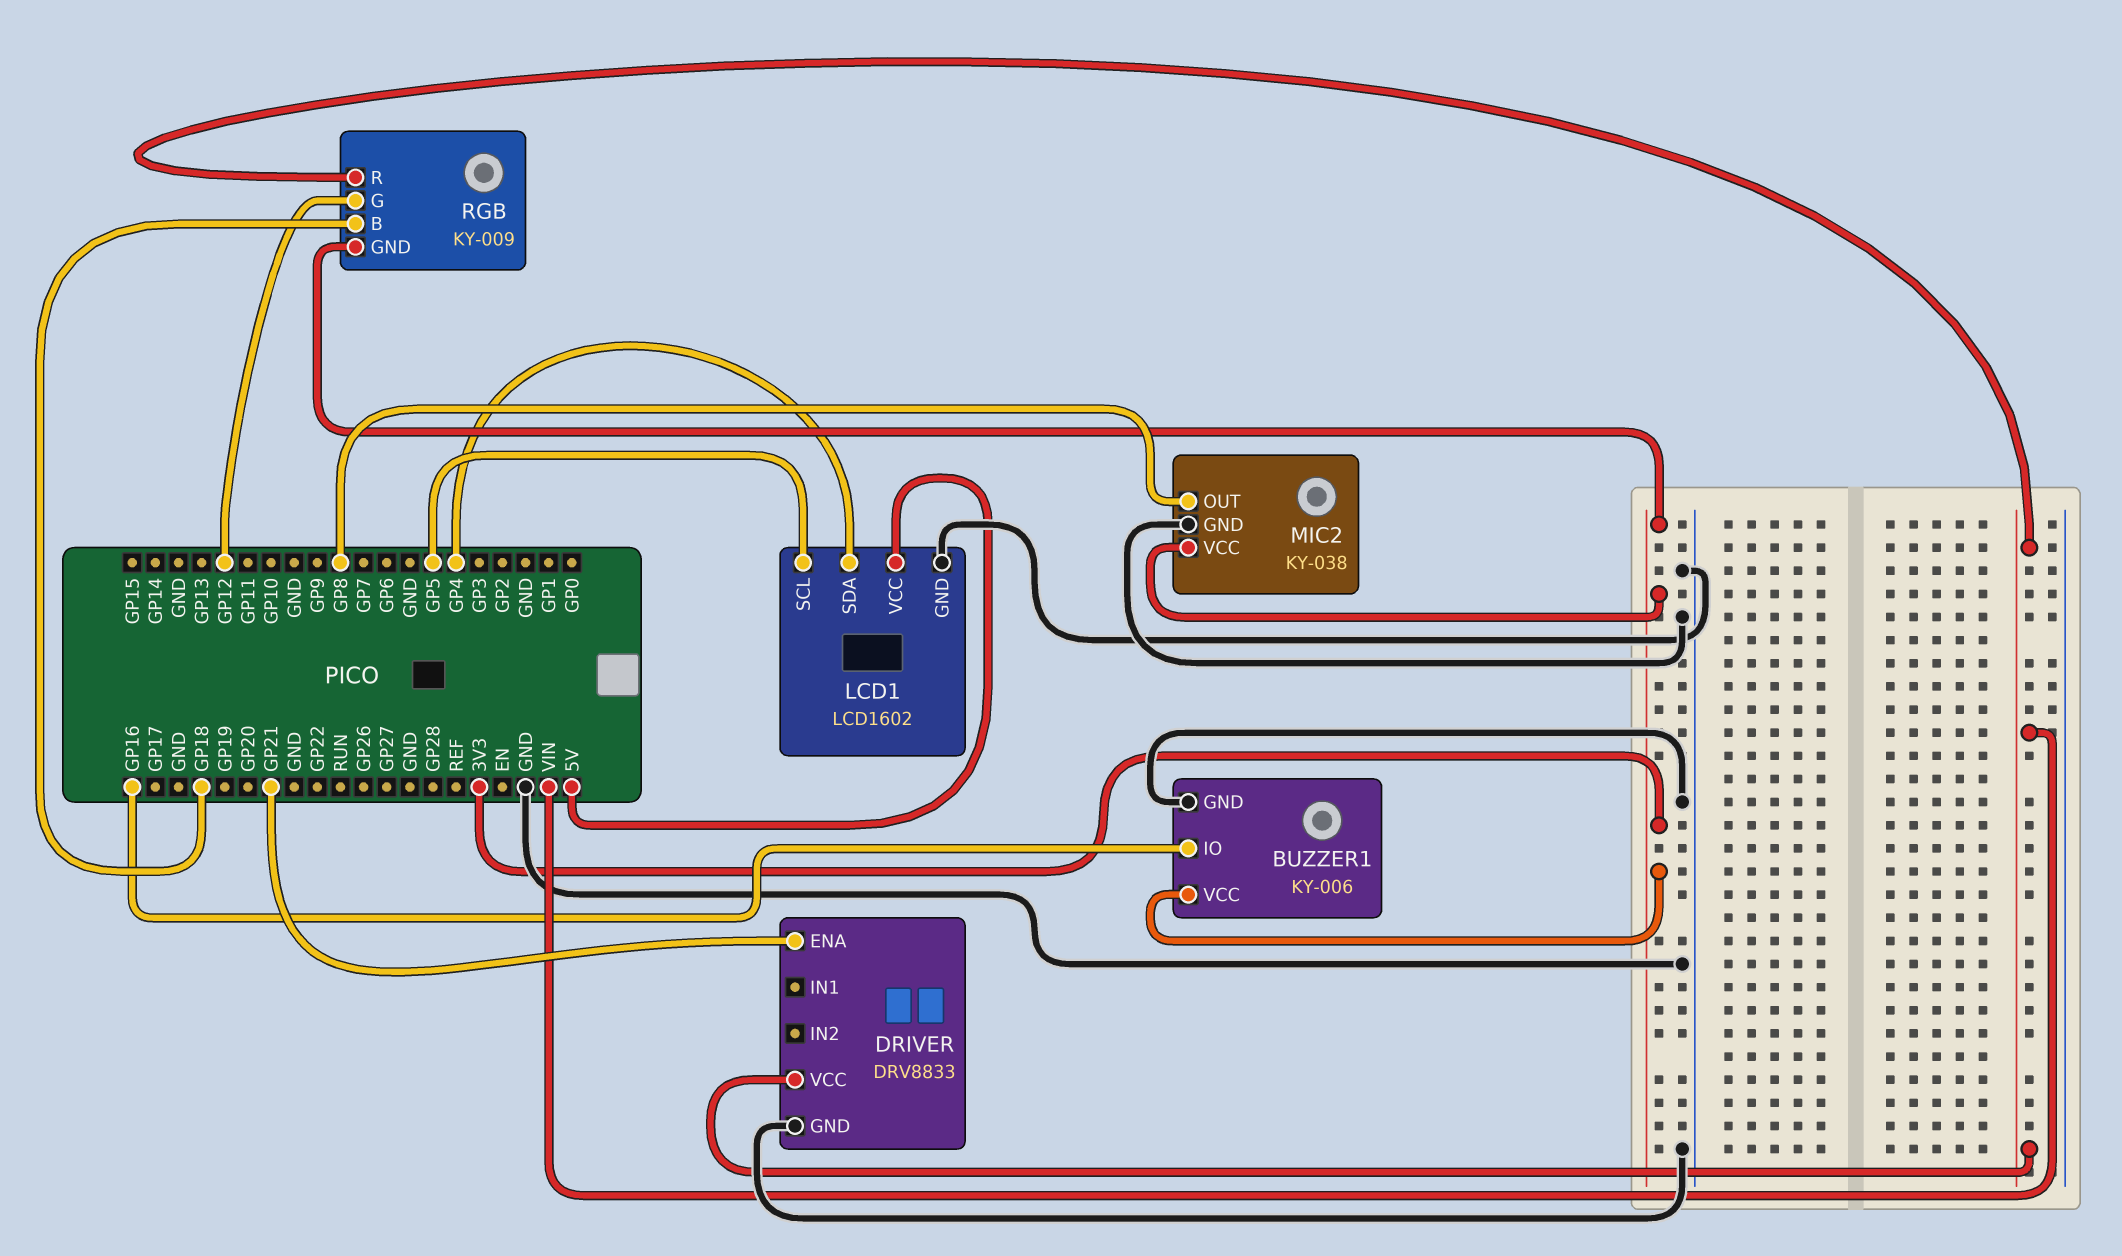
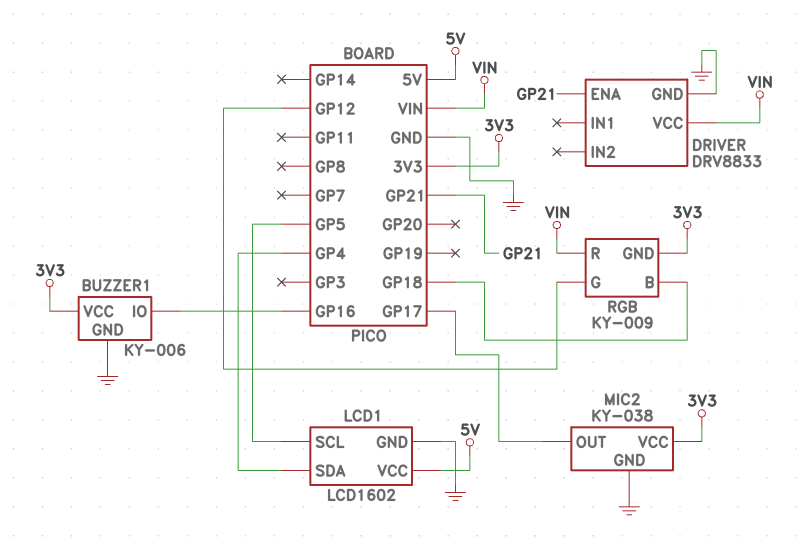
MIC2 pin OUT: GP8 -> GP17

